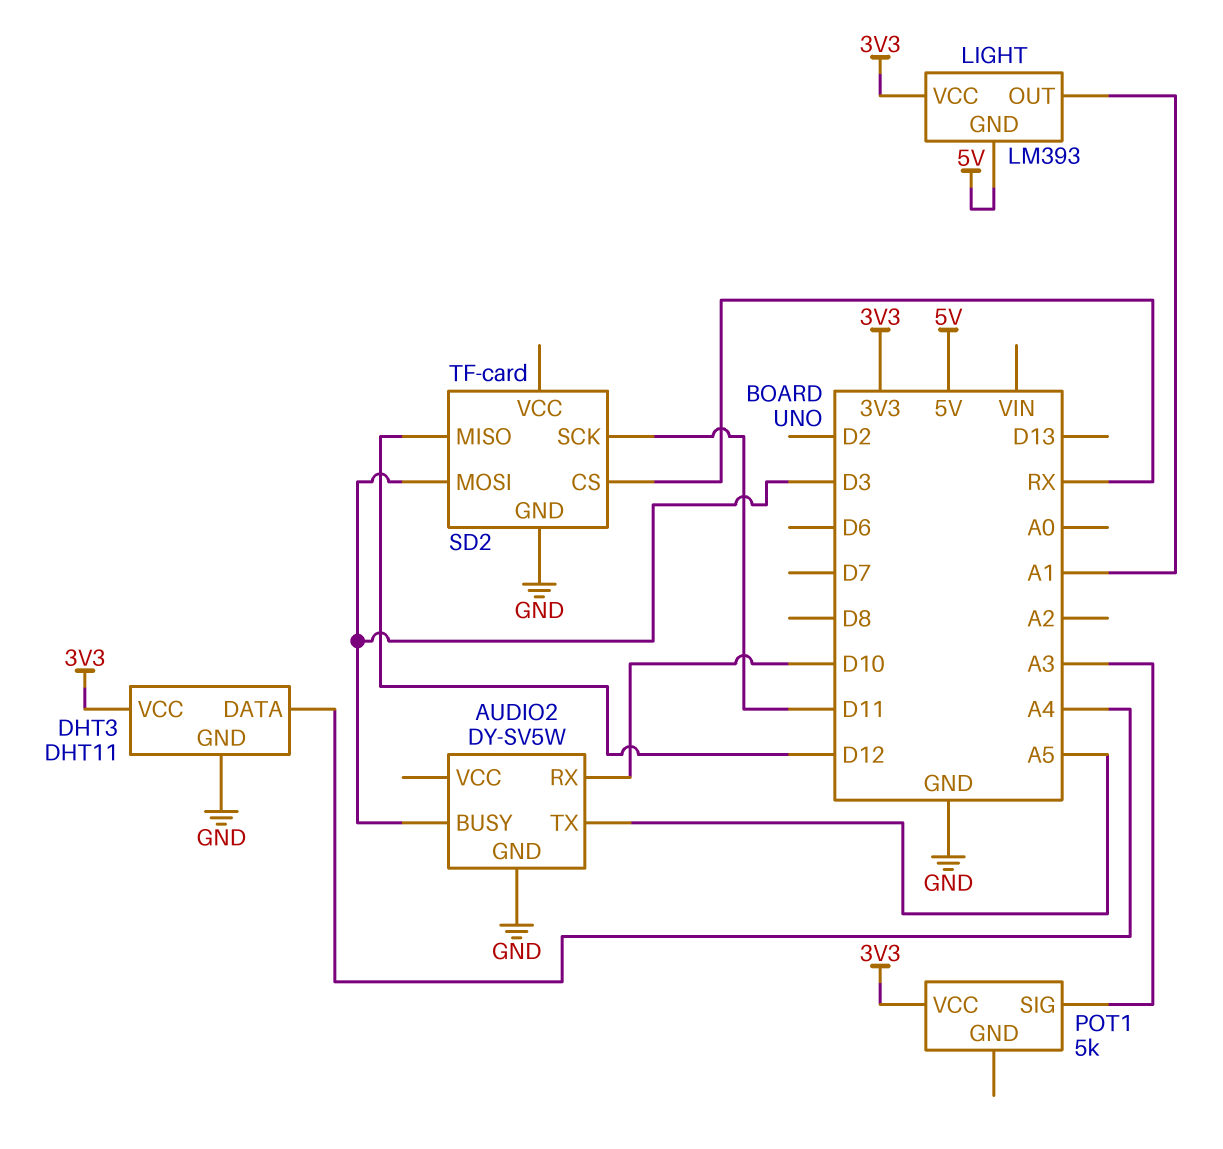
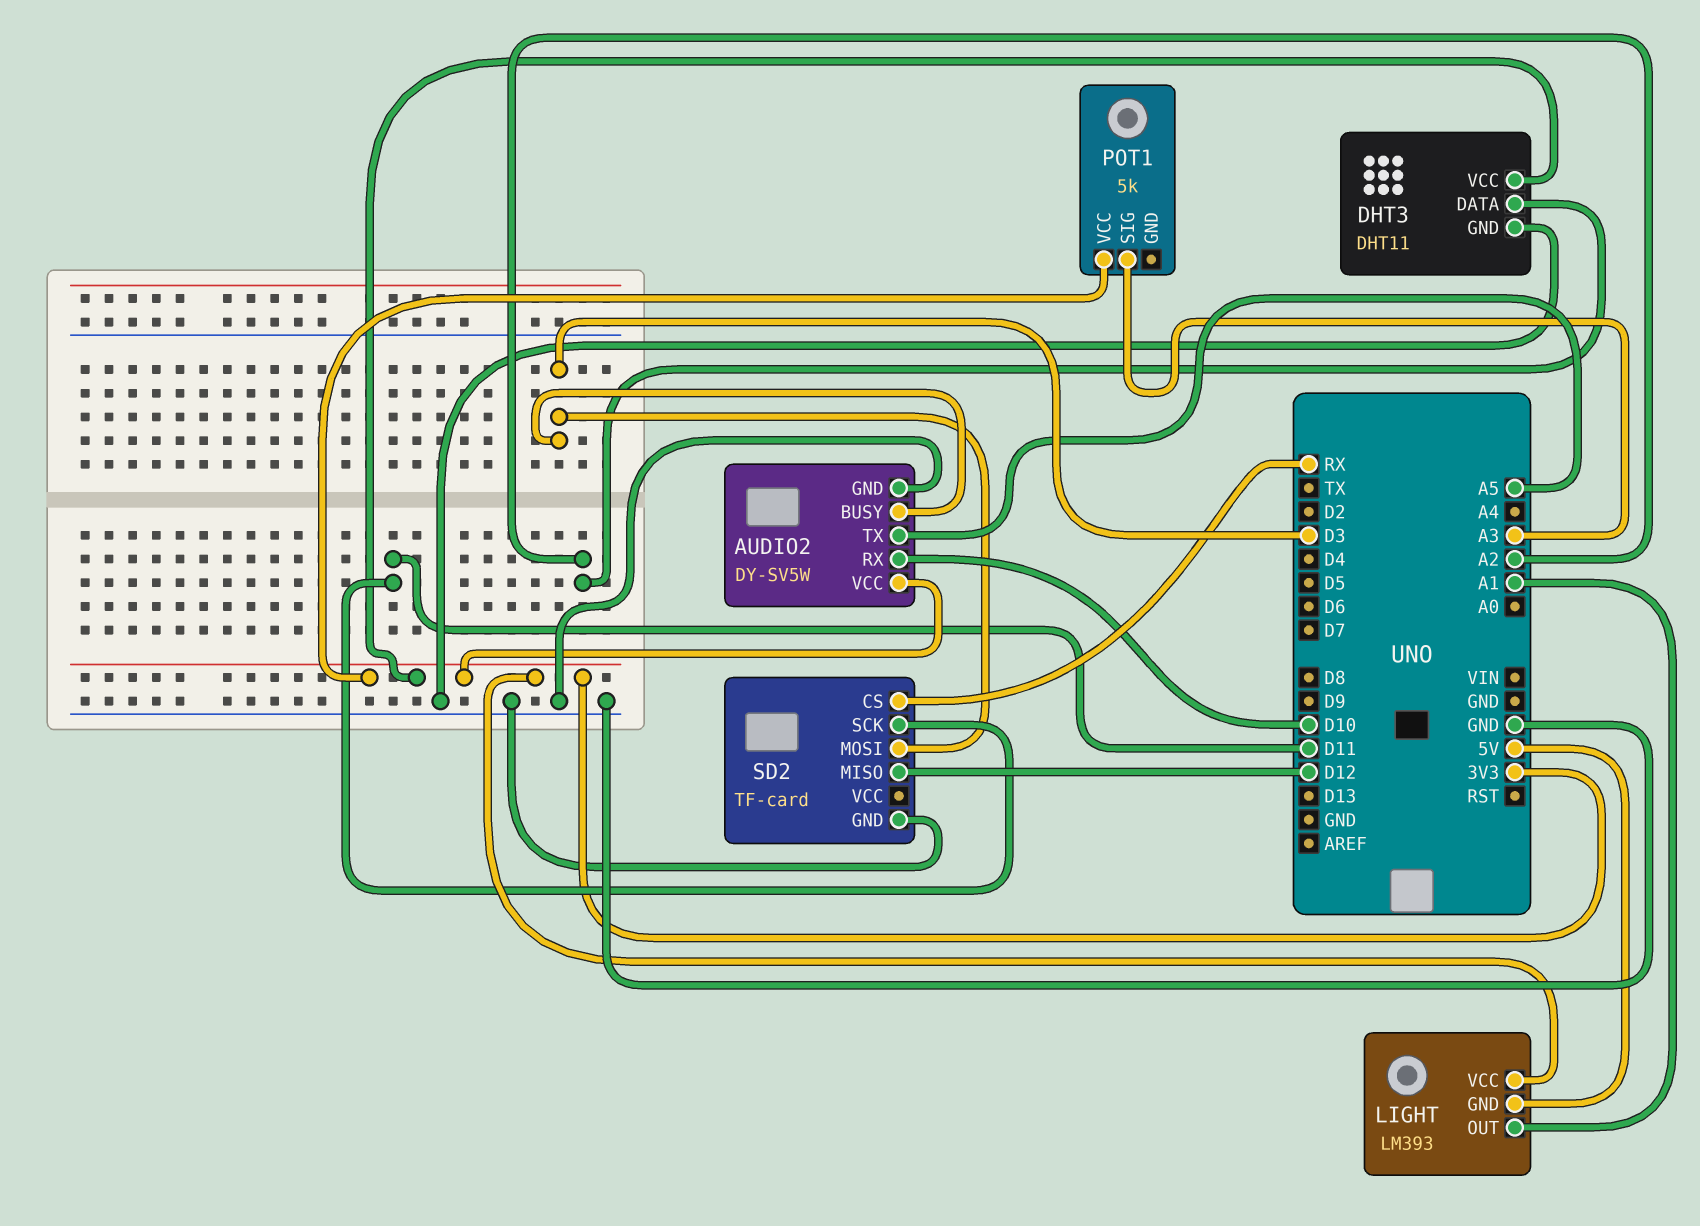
AUDIO2 pin VCC: none -> 3V3
DHT3 pin DATA: A4 -> A2

